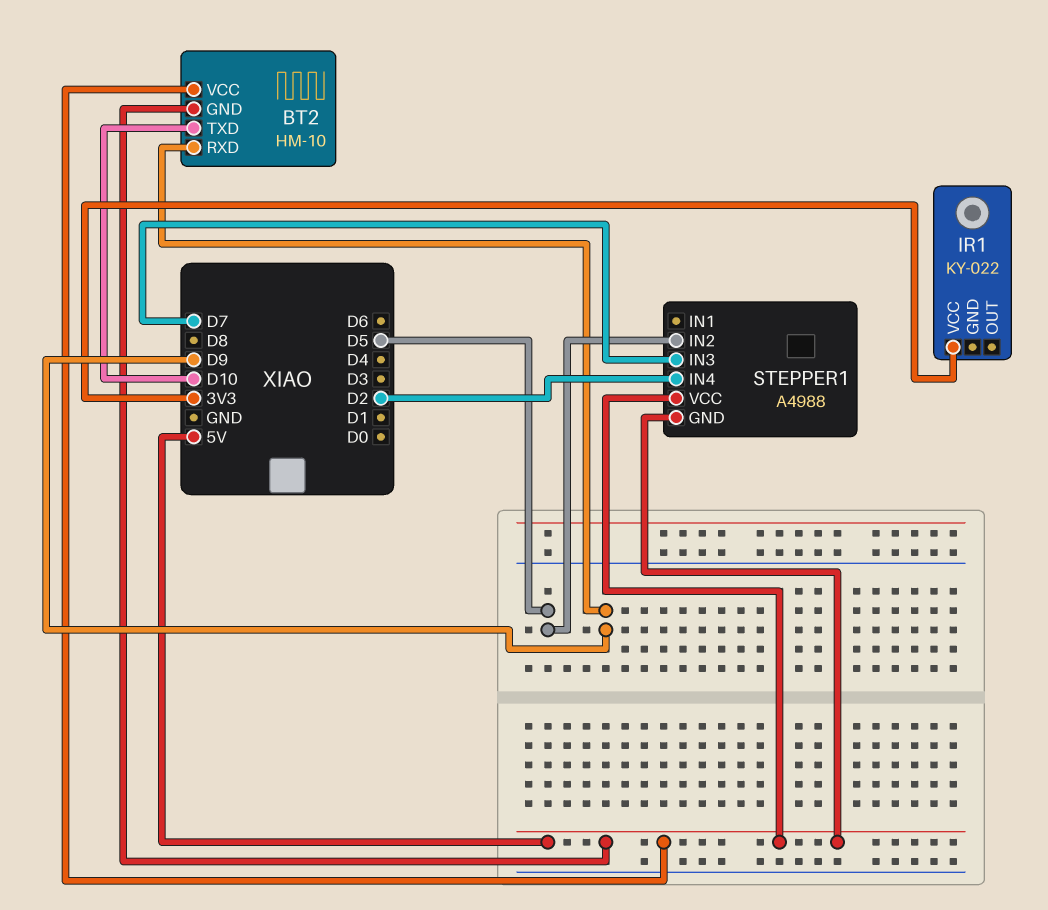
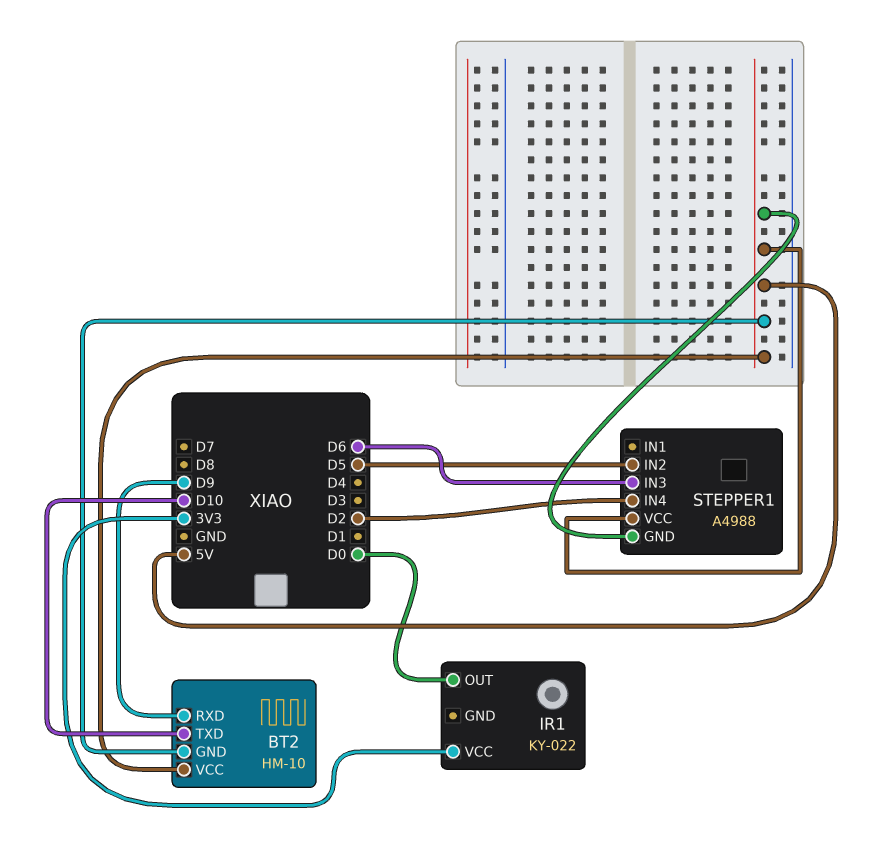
IR1 pin OUT: none -> D0
STEPPER1 pin IN3: D7 -> D6

